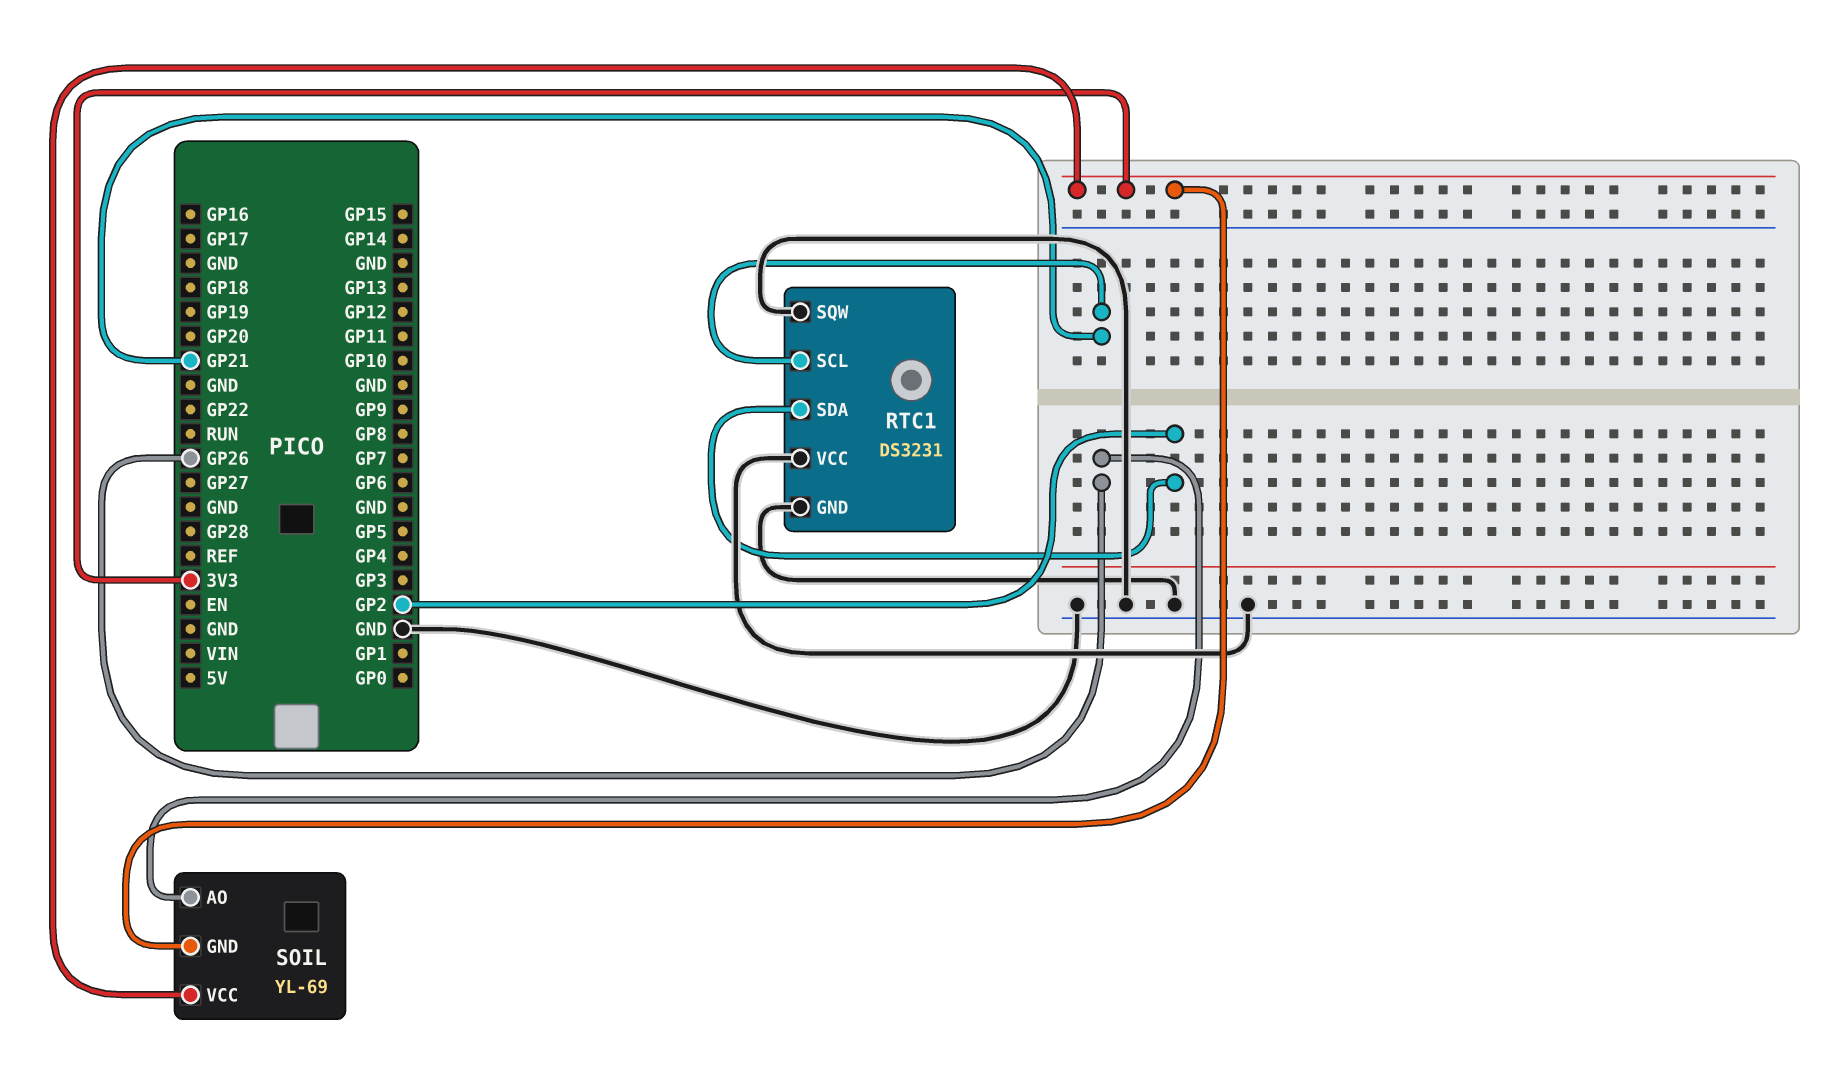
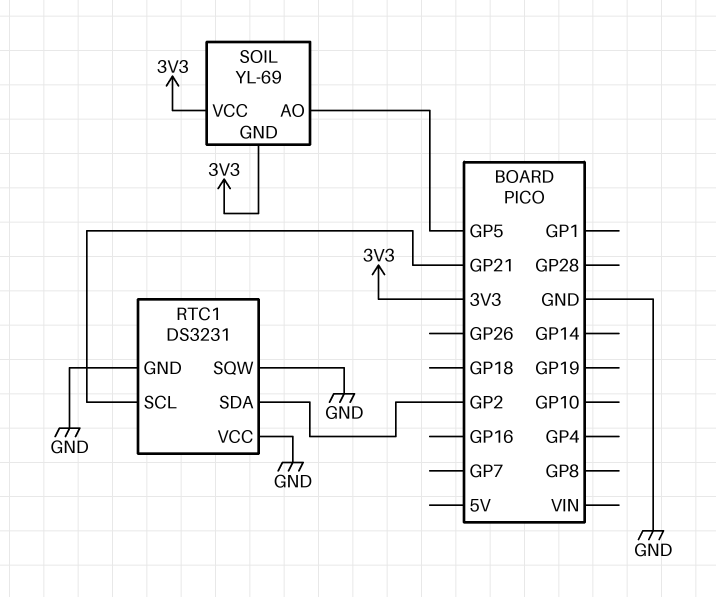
SOIL pin AO: GP26 -> GP5

